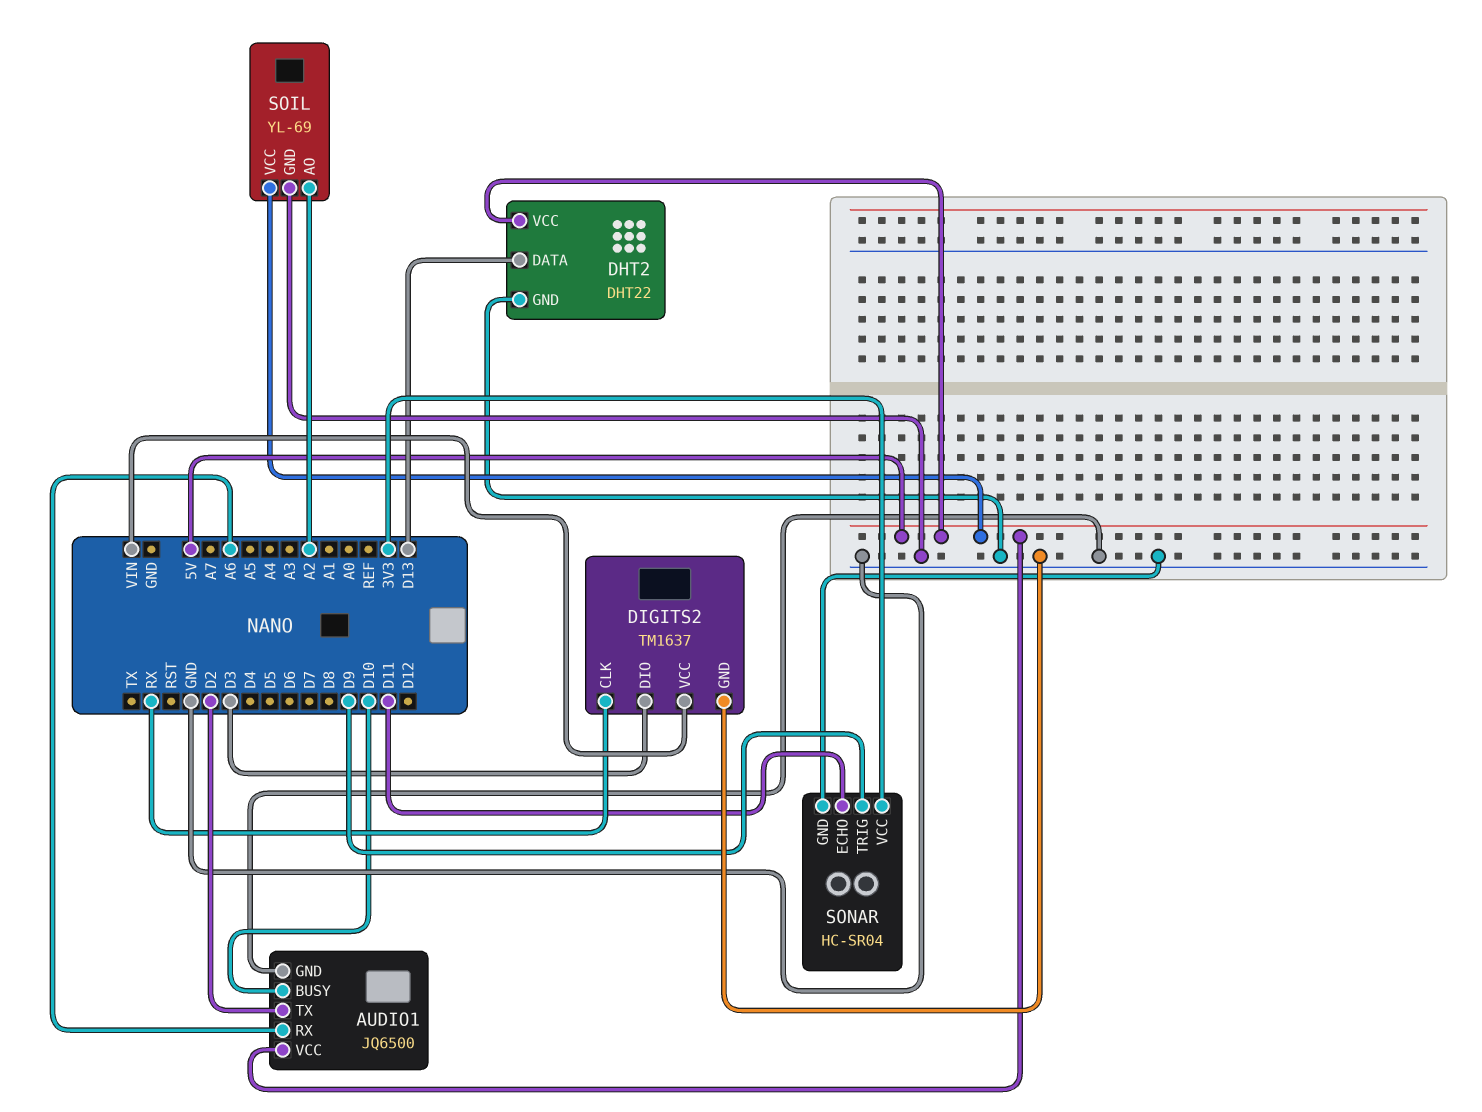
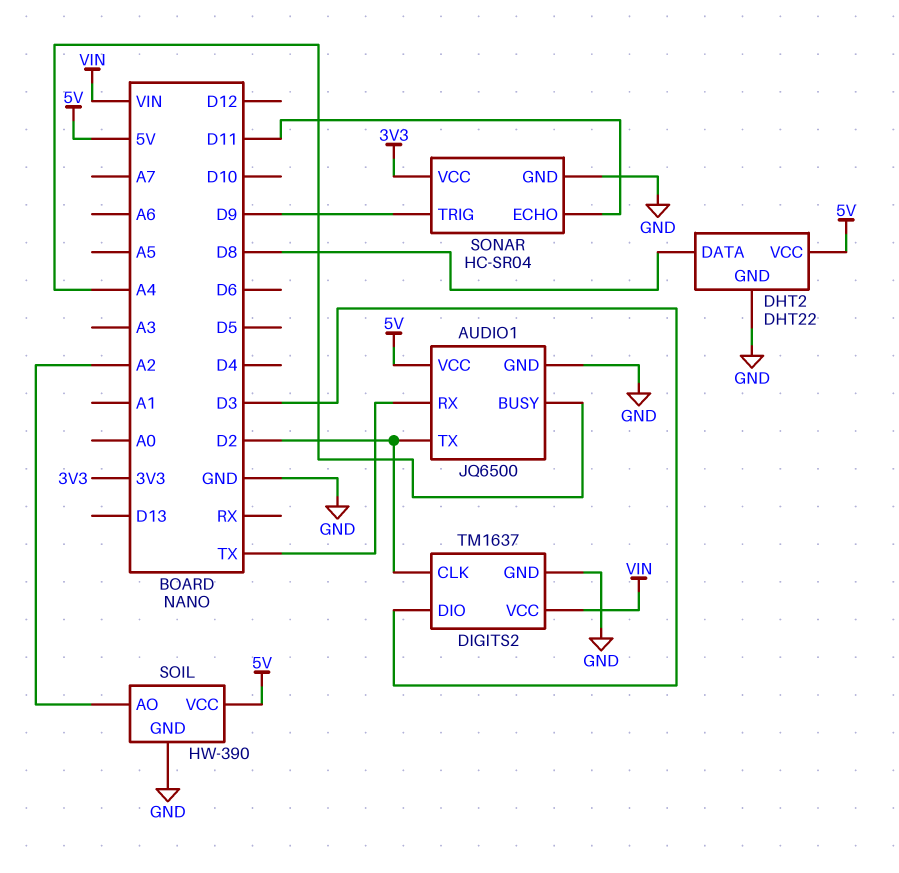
AUDIO1 pin BUSY: D10 -> A4
AUDIO1 pin RX: A6 -> TX
DHT2 pin DATA: D13 -> D8
DIGITS2 pin CLK: RX -> D2
SOIL: YL-69 -> HW-390

